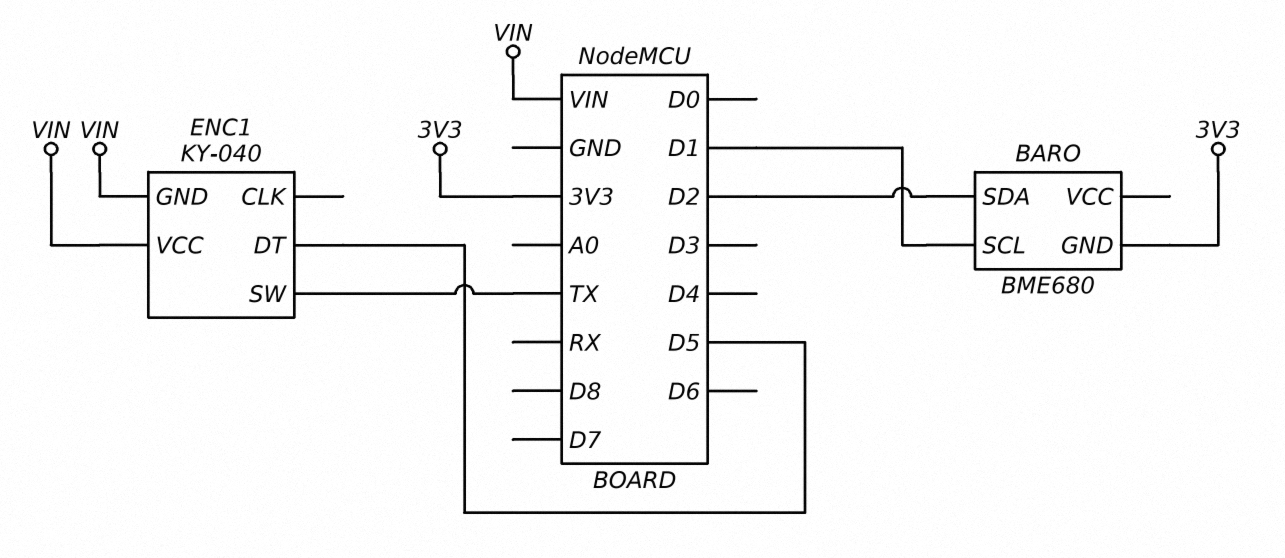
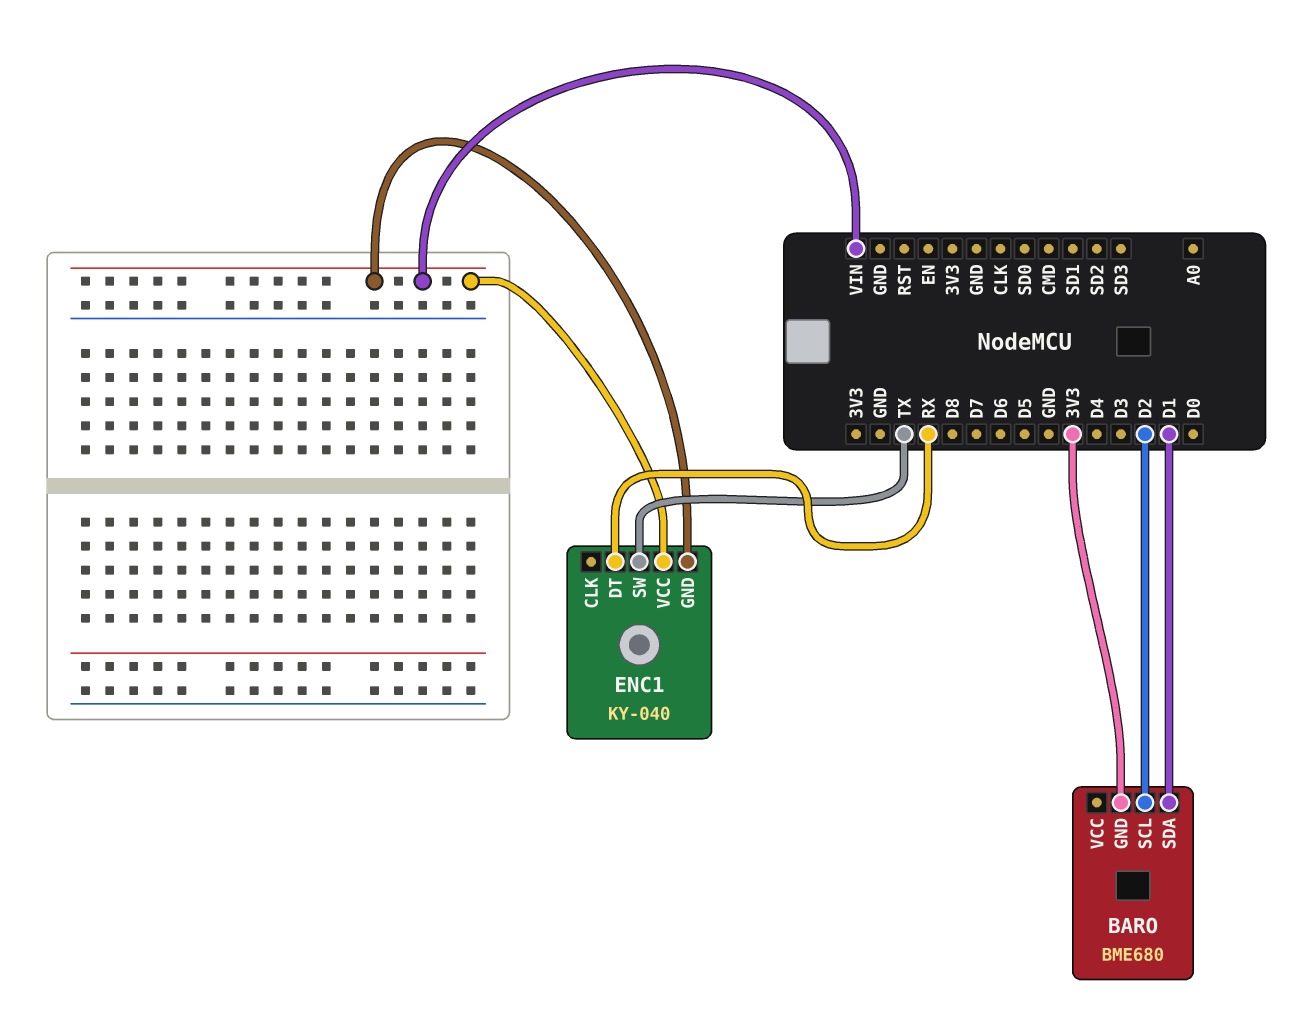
BARO pin SCL: D1 -> D2
BARO pin SDA: D2 -> D1
ENC1 pin DT: D5 -> RX

